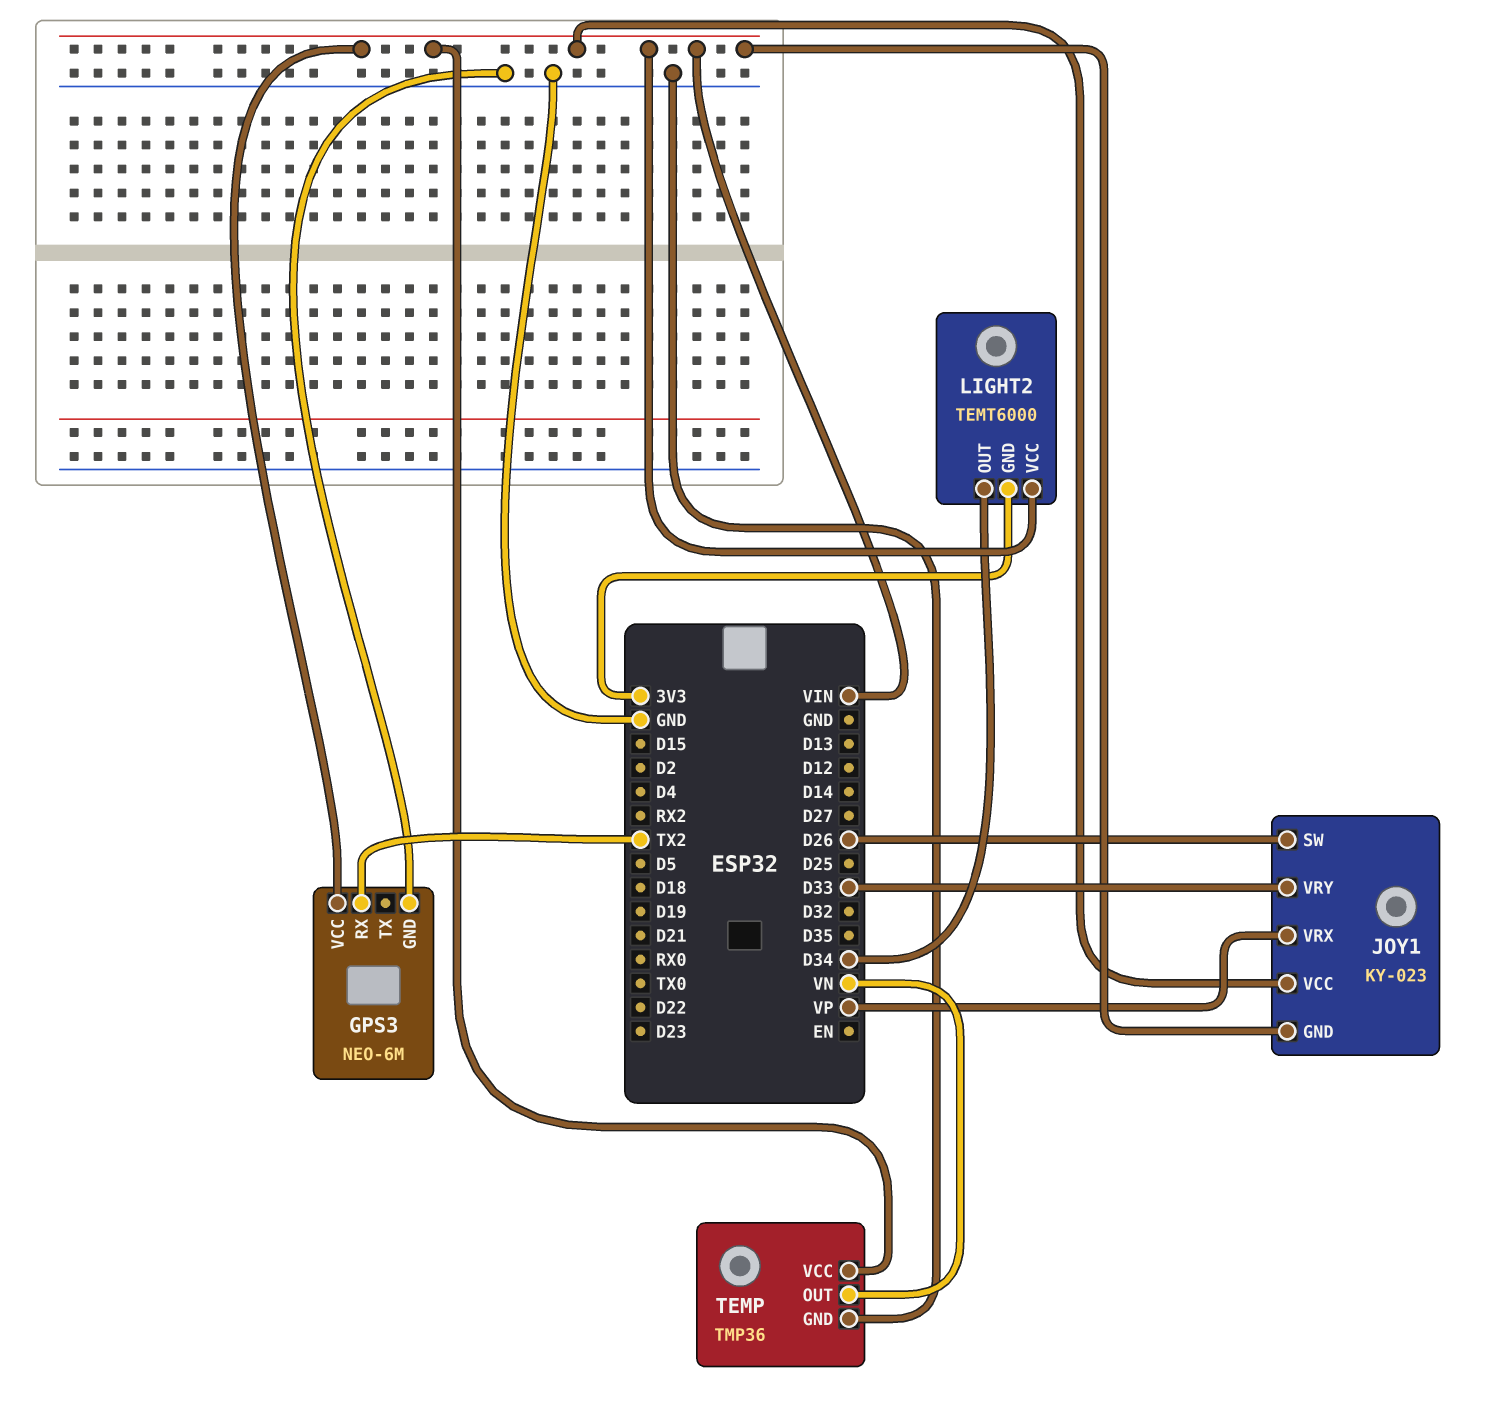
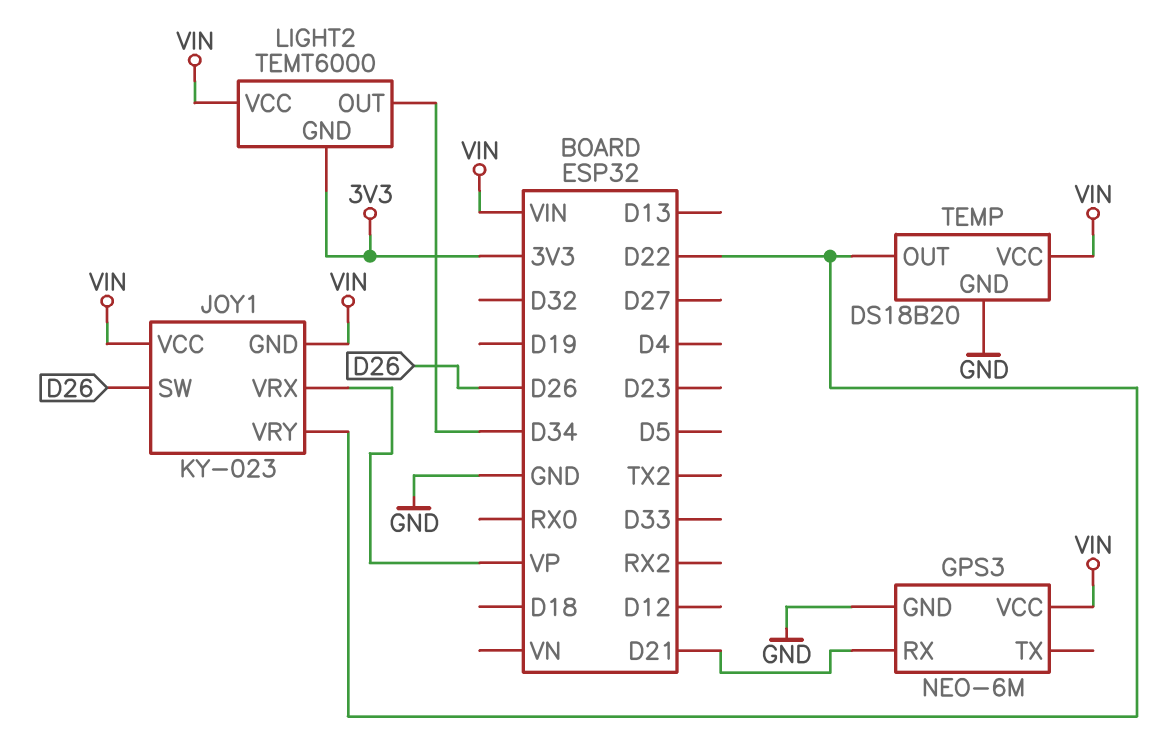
GPS3 pin RX: TX2 -> D21
JOY1 pin VRY: D33 -> D22
TEMP: TMP36 -> DS18B20
TEMP pin OUT: VN -> D22

